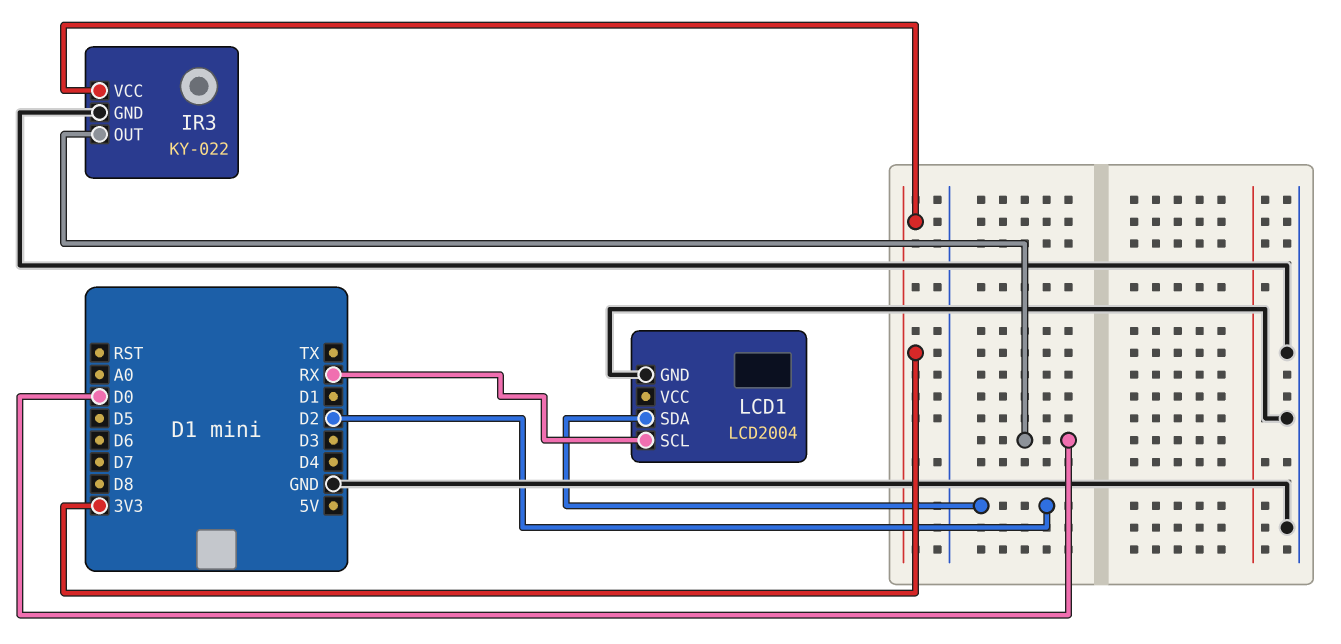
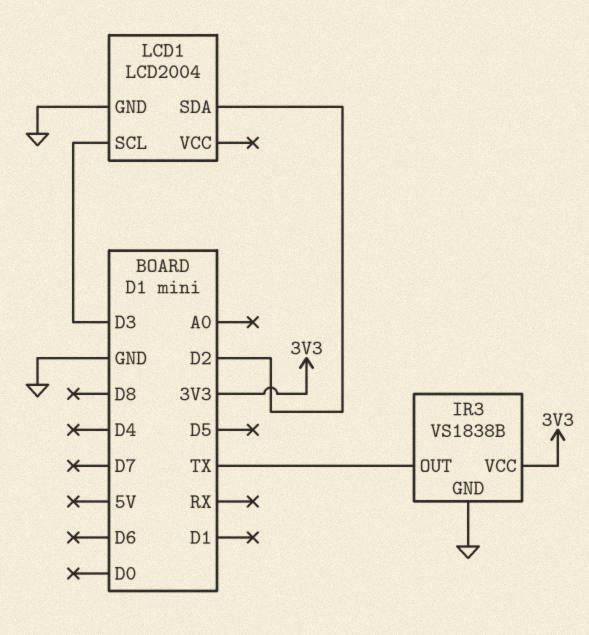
IR3: KY-022 -> VS1838B
IR3 pin OUT: D0 -> TX
LCD1 pin SCL: RX -> D3

